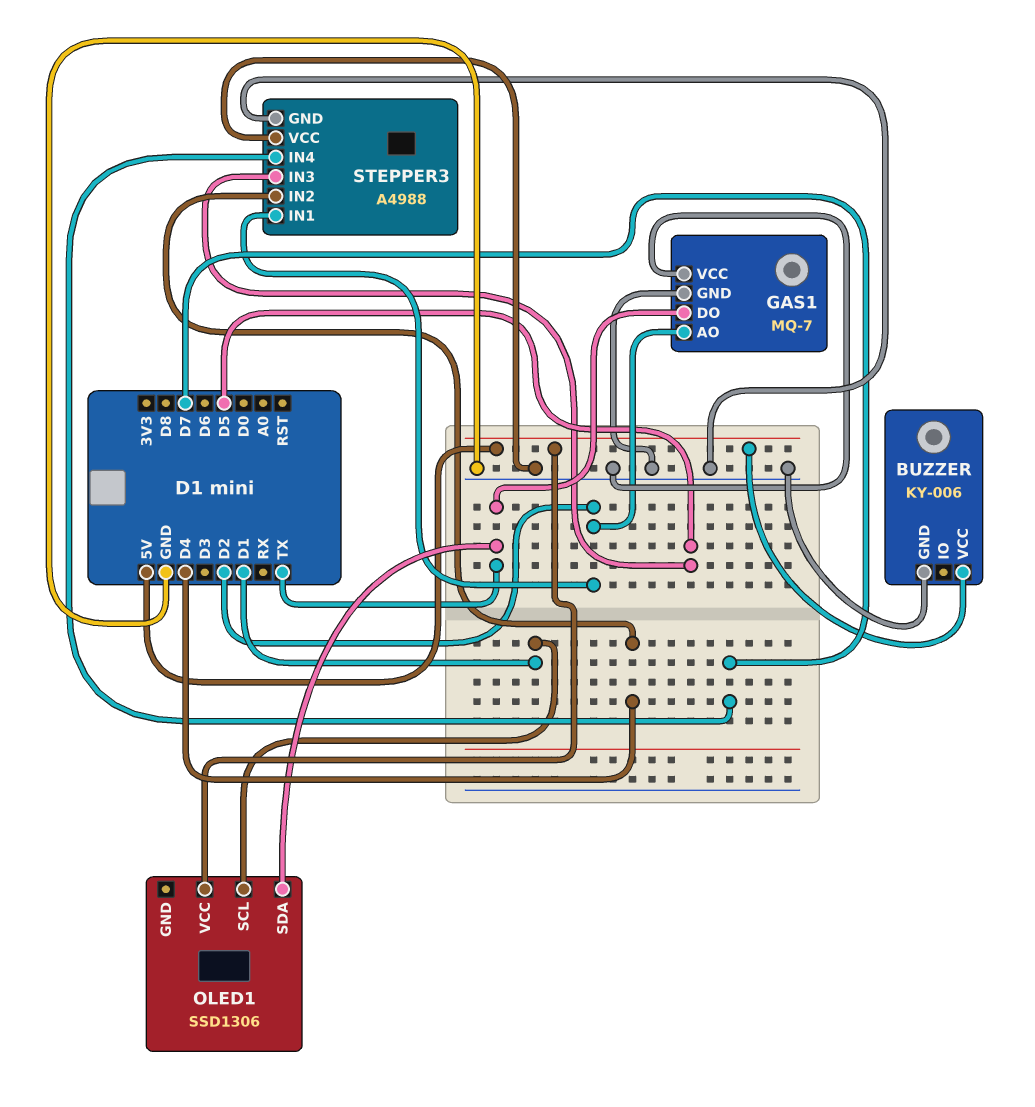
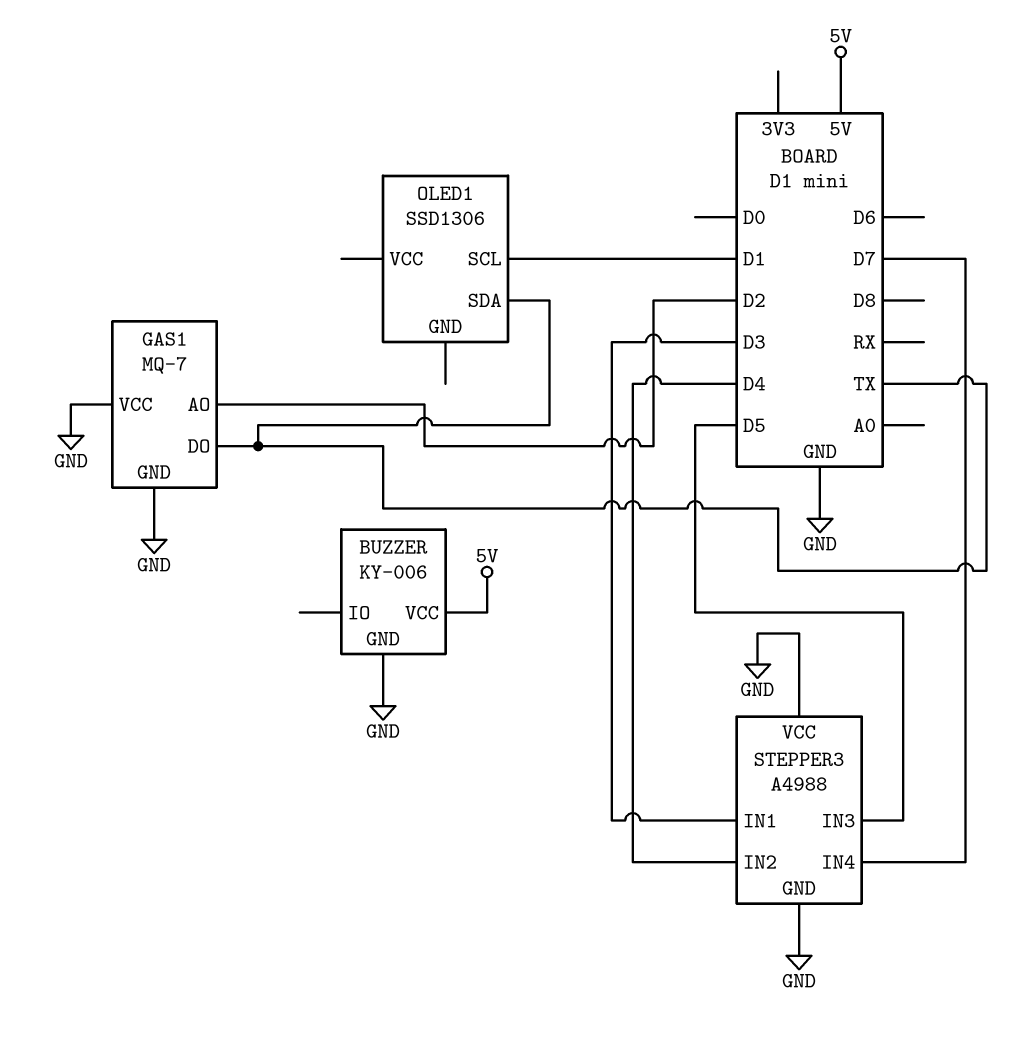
OLED1 pin VCC: 5V -> none
STEPPER3 pin IN1: D2 -> D3

